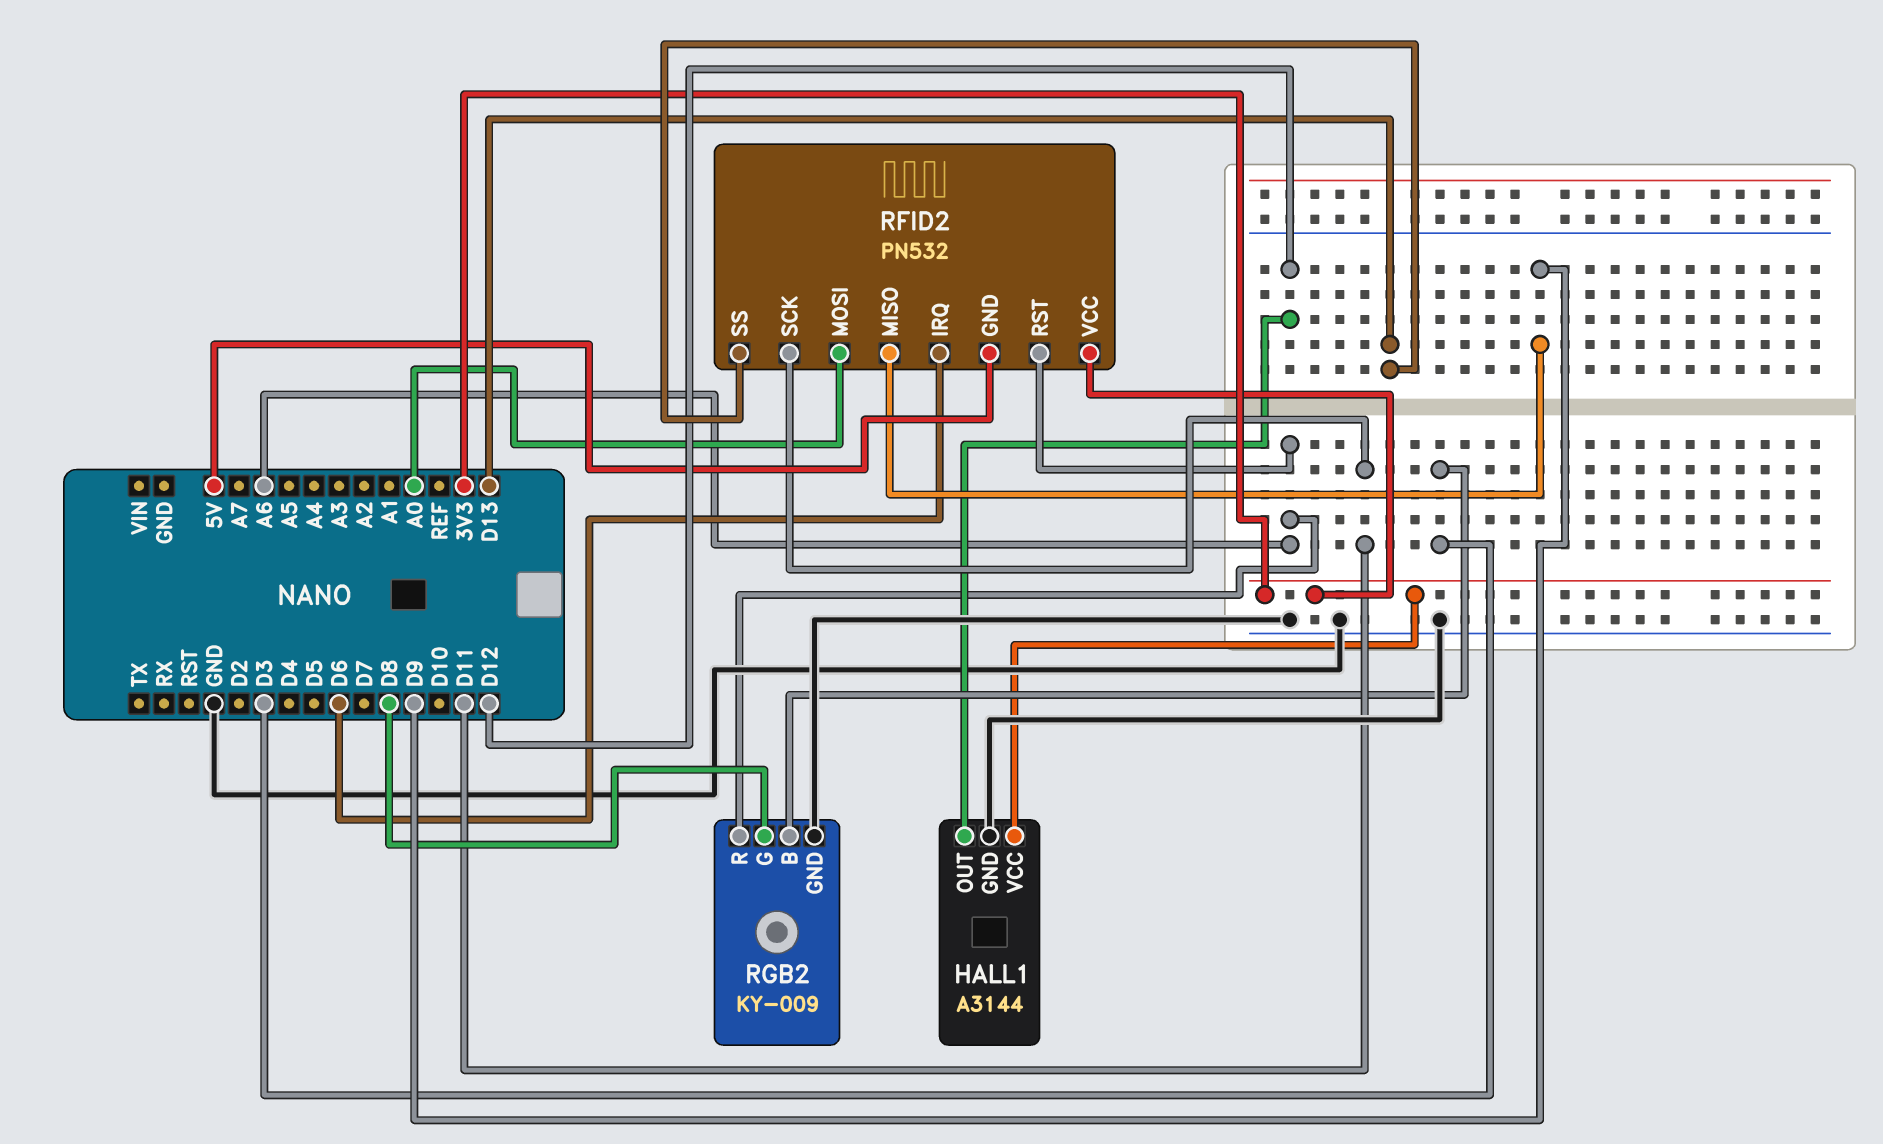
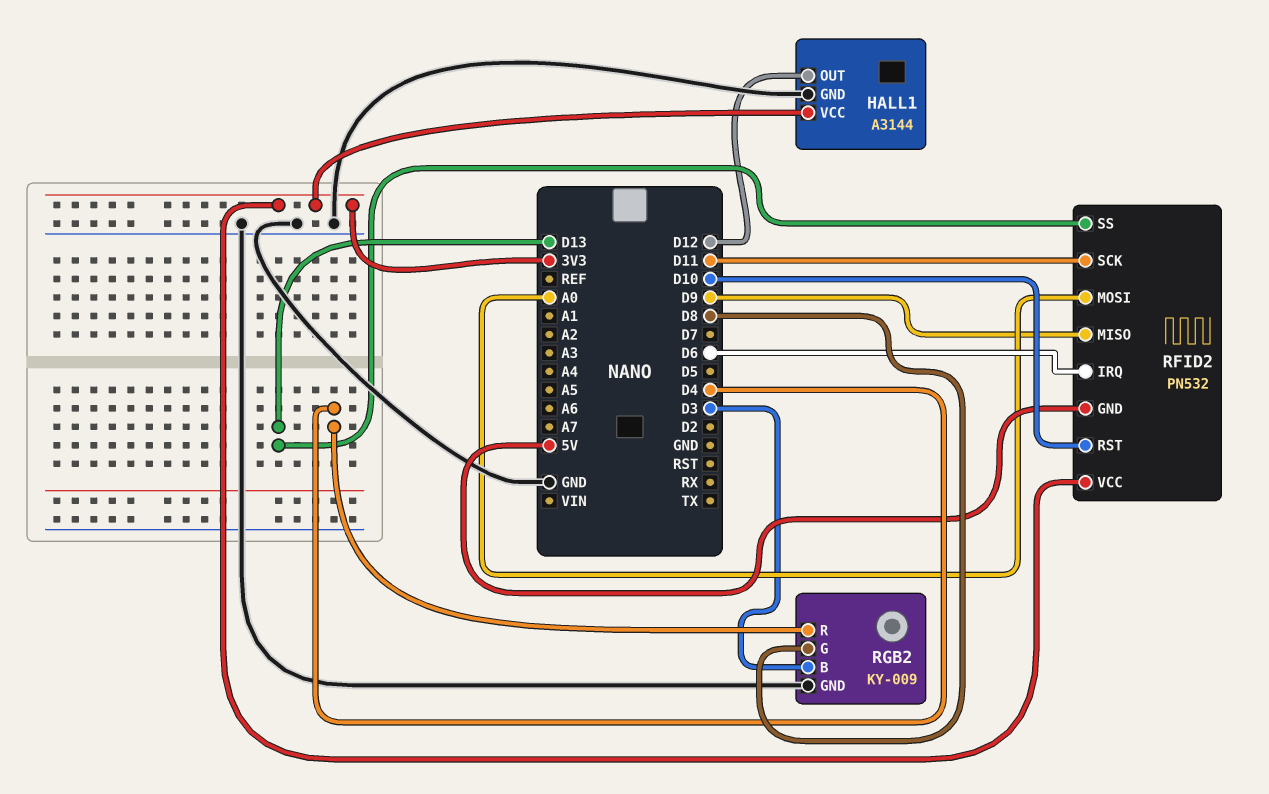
RFID2 pin RST: A6 -> D10
RGB2 pin R: A6 -> D4

